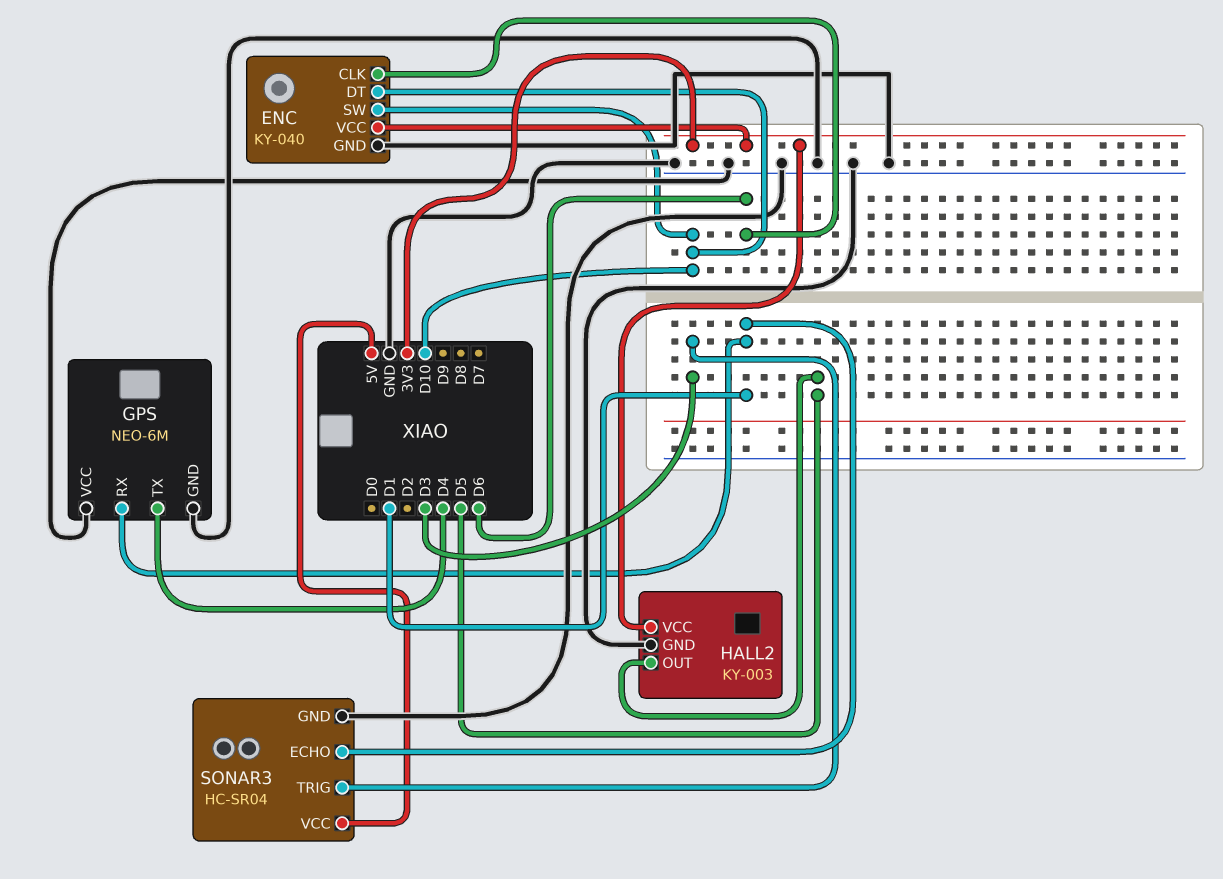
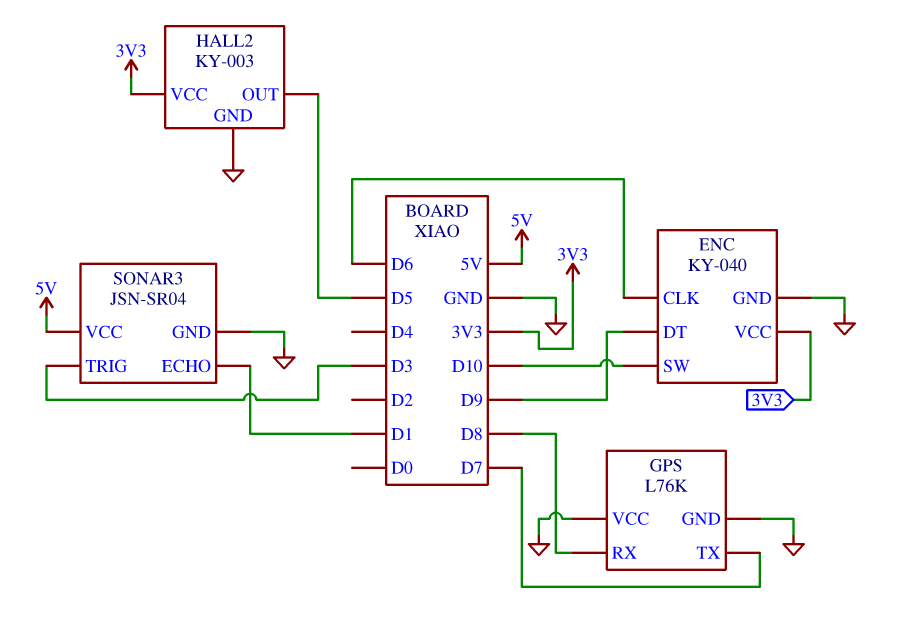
ENC pin DT: D10 -> D9
GPS: NEO-6M -> L76K
GPS pin RX: D1 -> D8
GPS pin TX: D4 -> D7
SONAR3: HC-SR04 -> JSN-SR04

